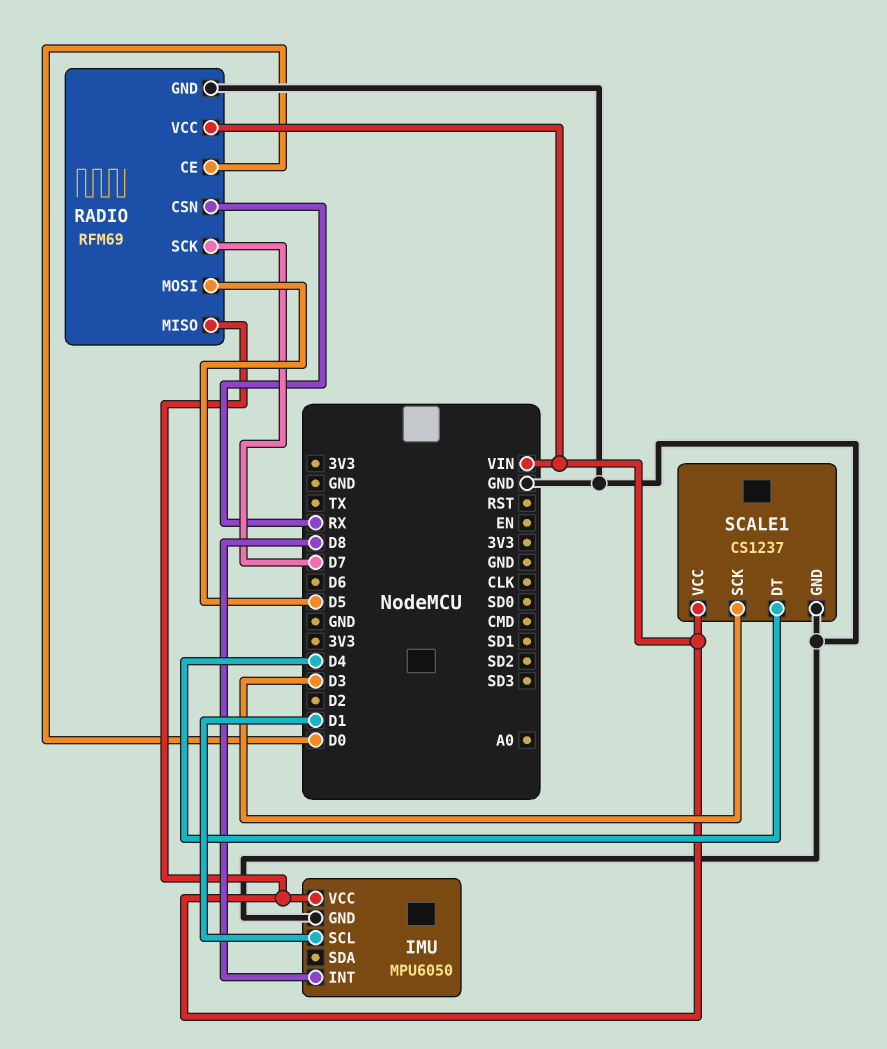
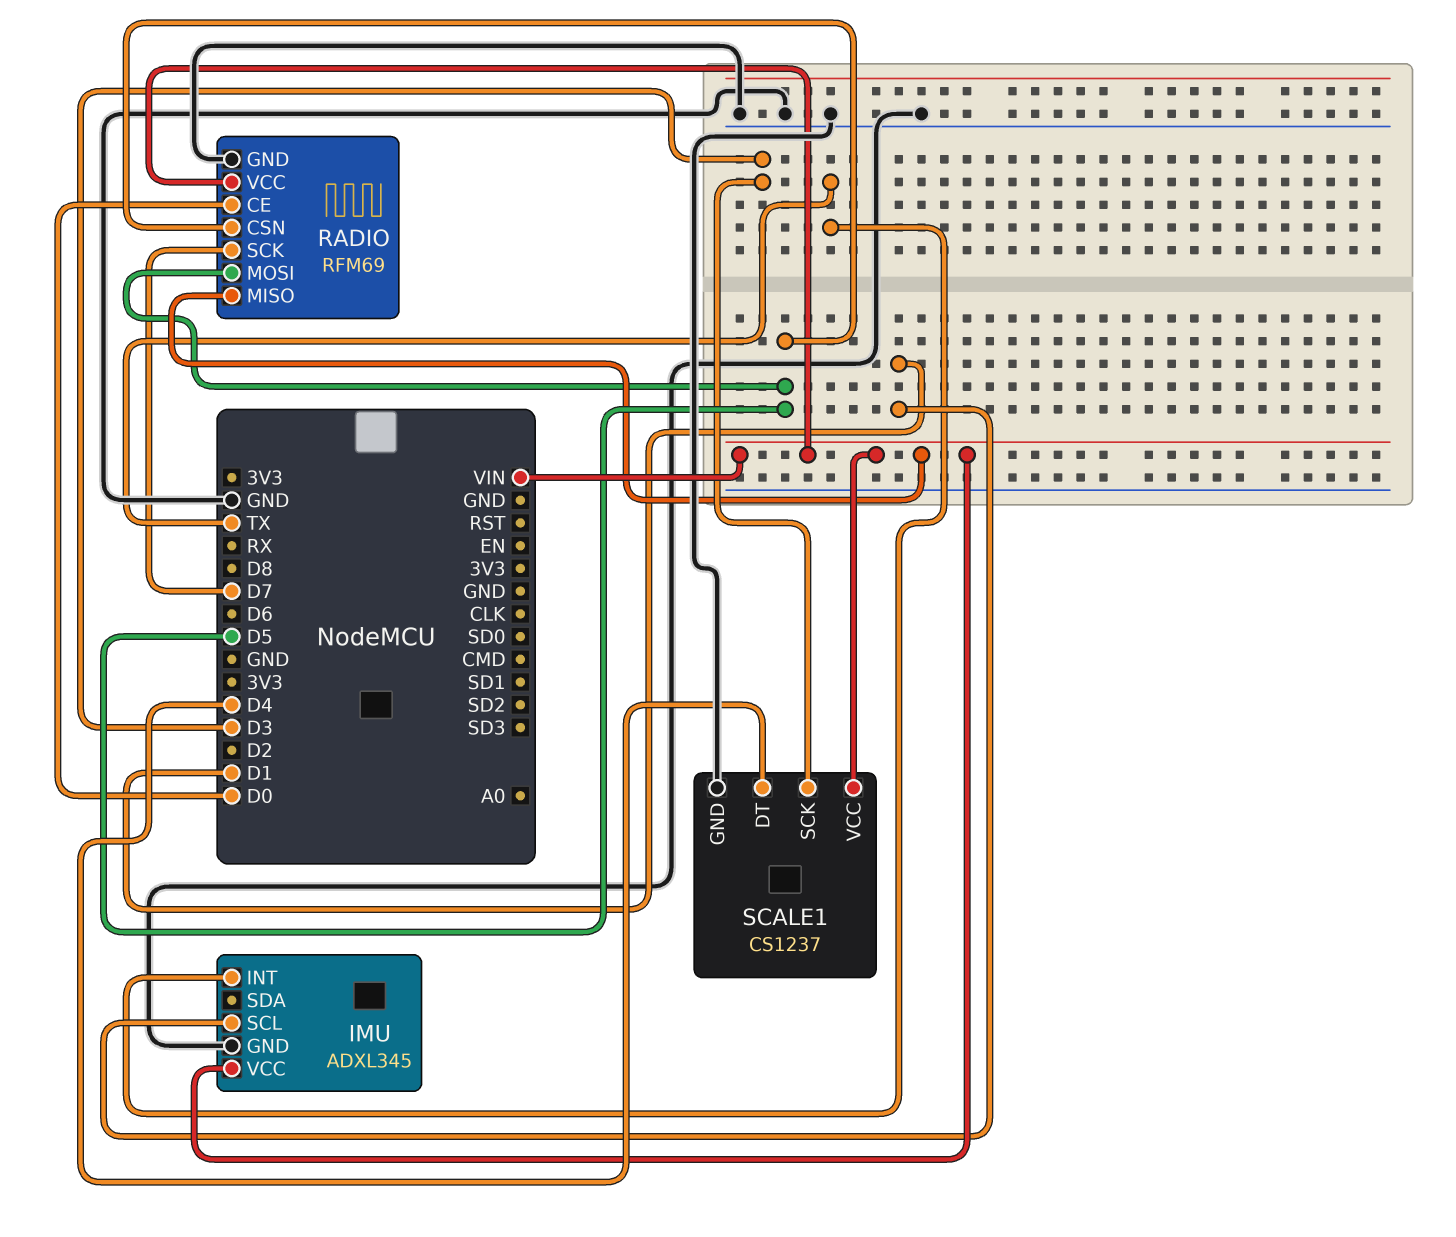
IMU: MPU6050 -> ADXL345
IMU pin INT: D8 -> TX
RADIO pin CSN: RX -> D5

